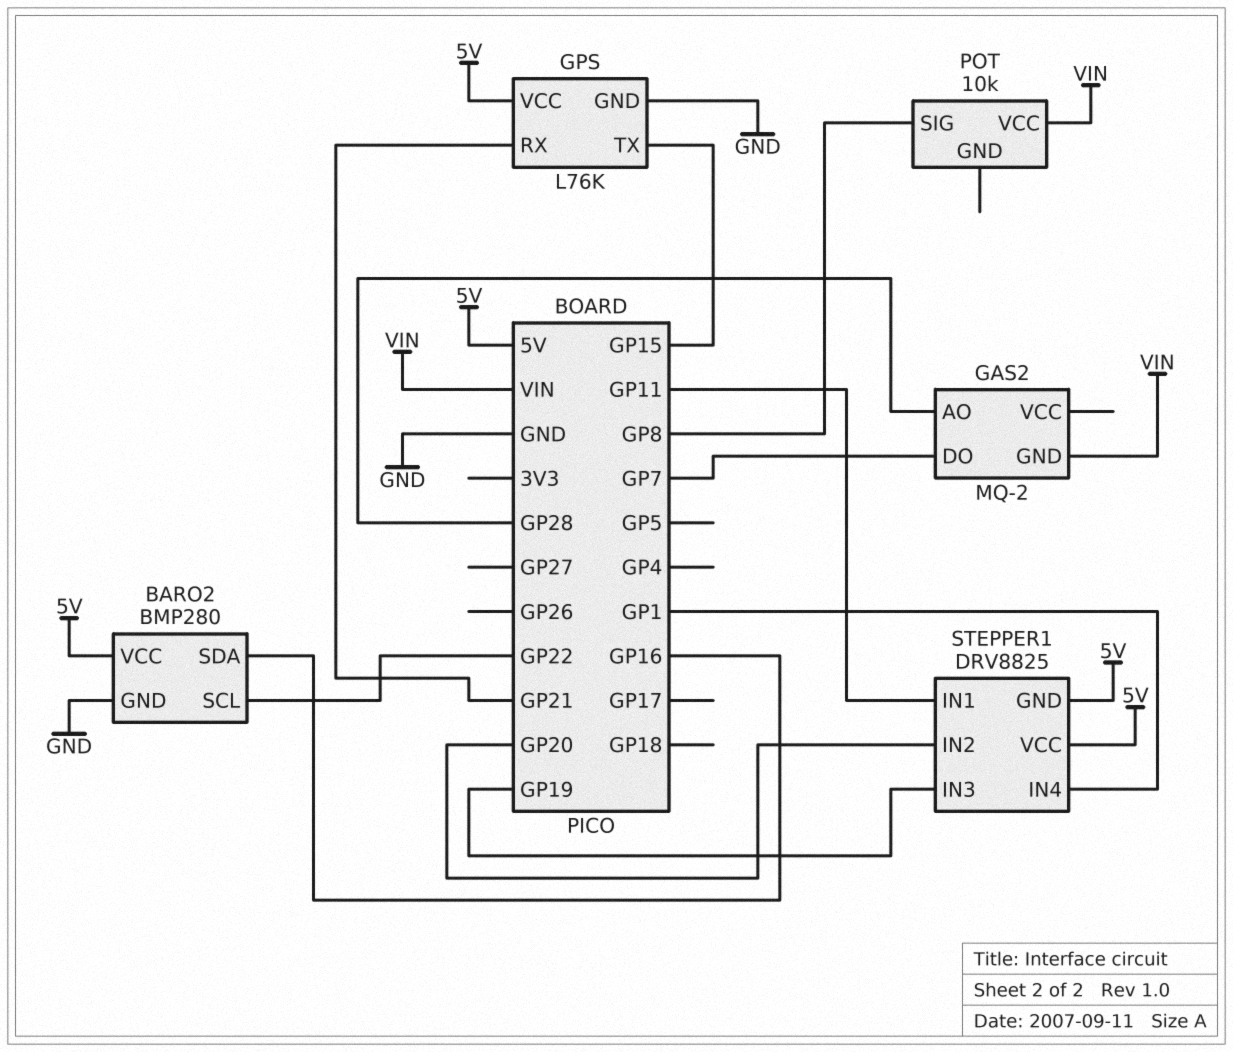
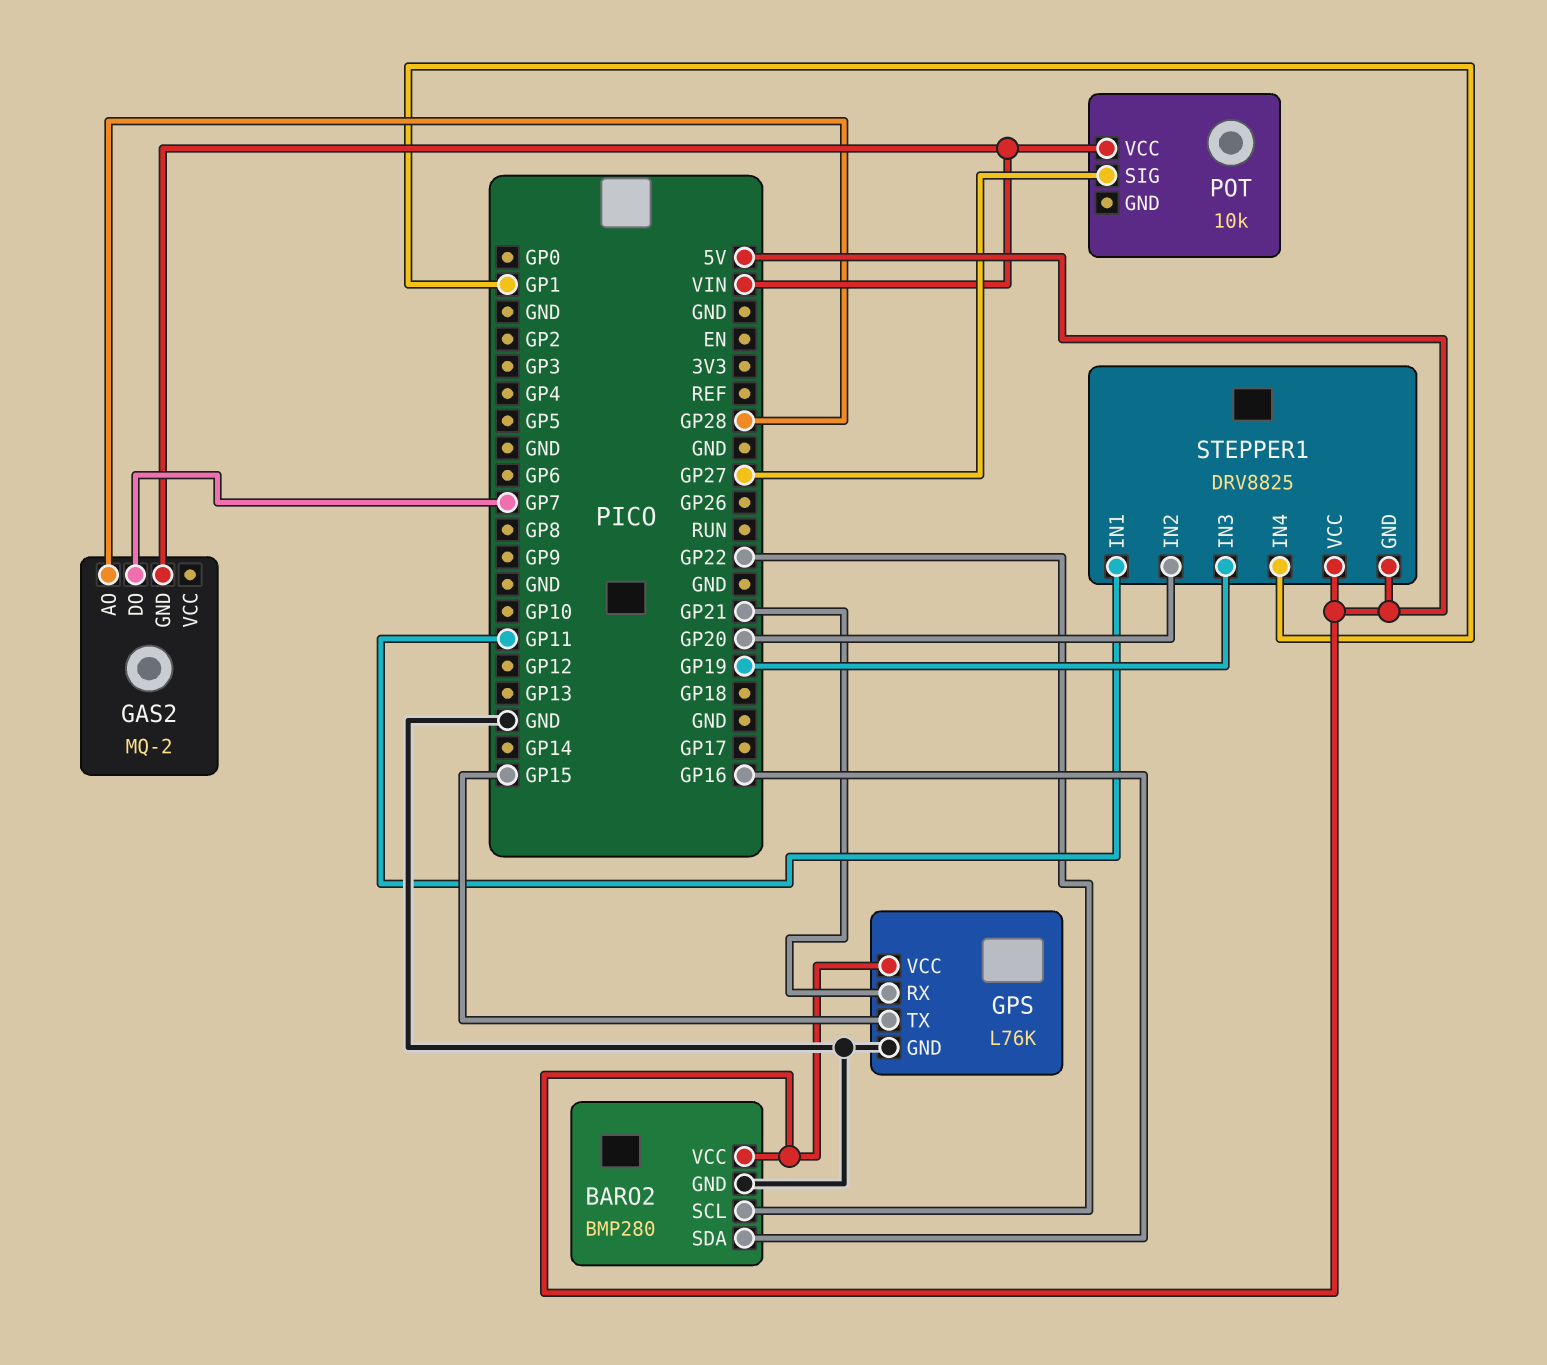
POT pin SIG: GP8 -> GP27

